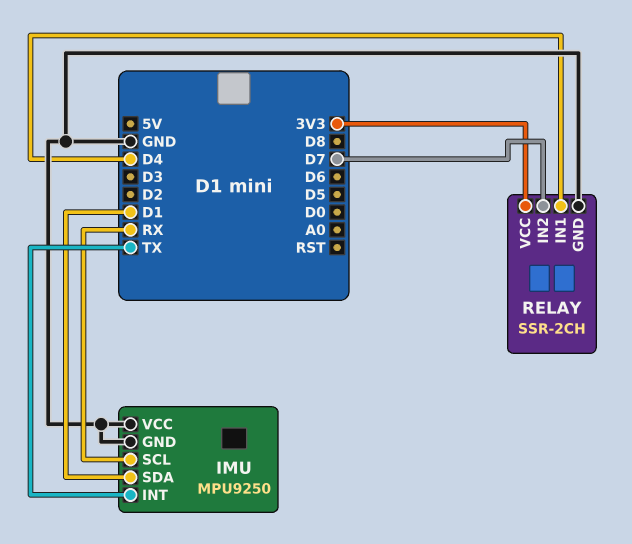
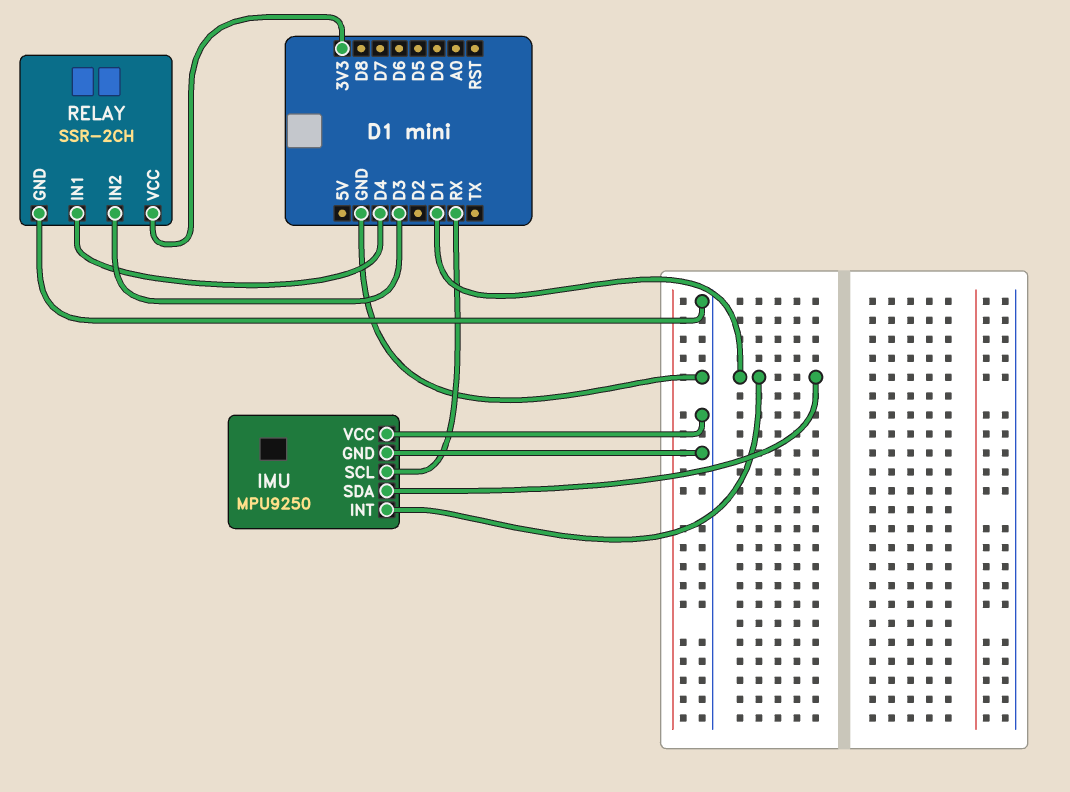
IMU pin INT: TX -> D1
RELAY pin IN2: D7 -> D3

